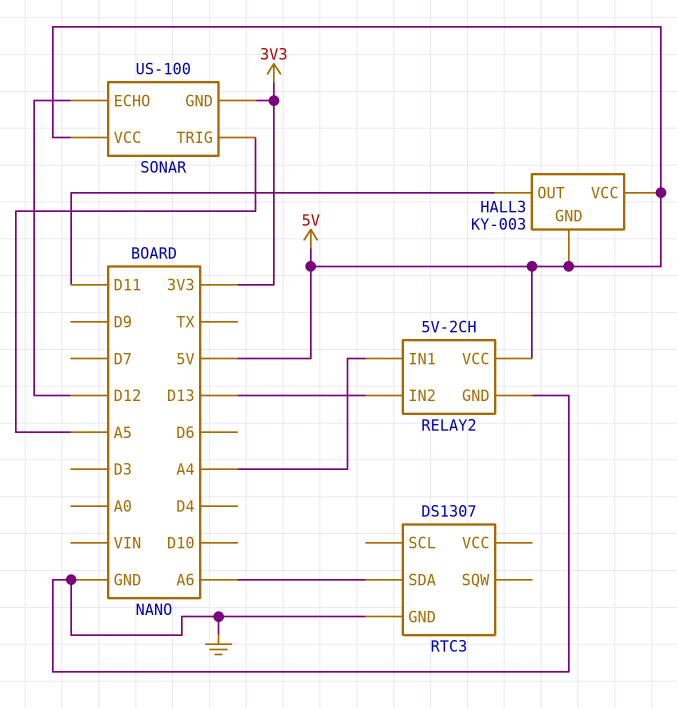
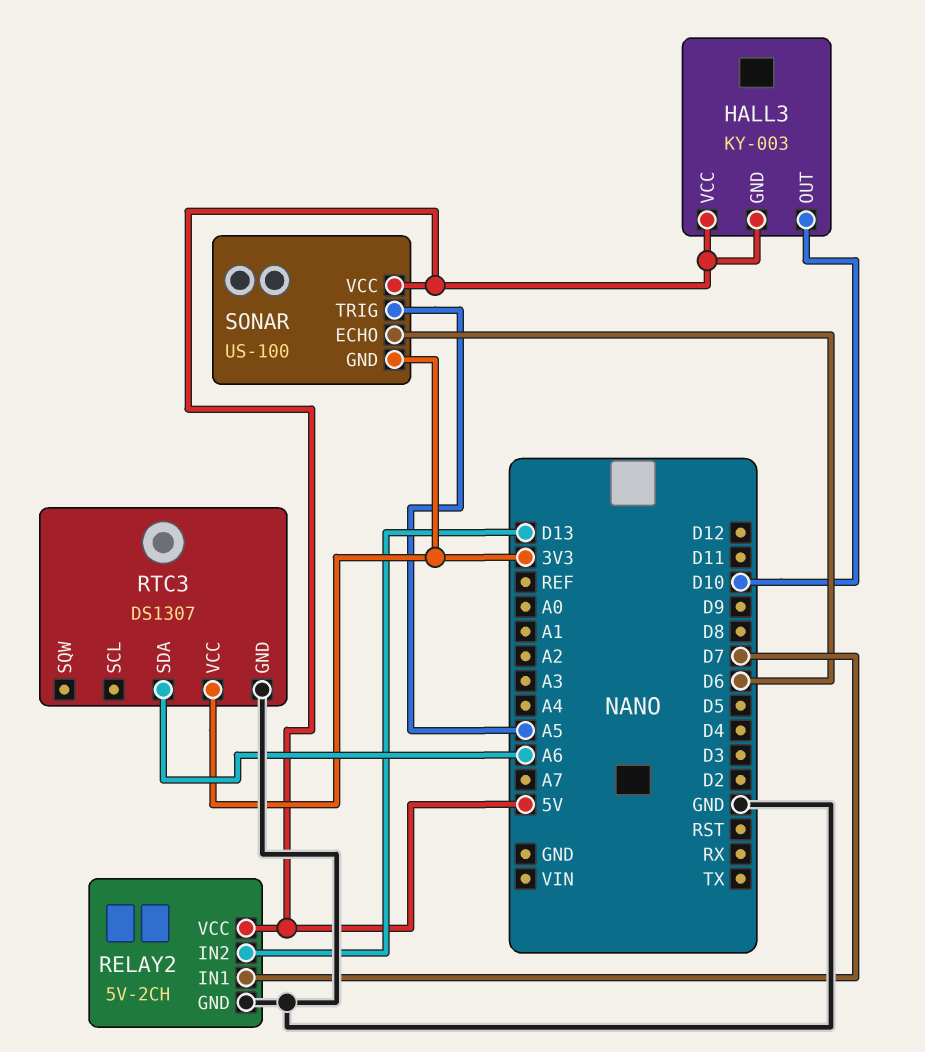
HALL3 pin OUT: D11 -> D10
RELAY2 pin IN1: A4 -> D7
RTC3 pin VCC: none -> 3V3
SONAR pin ECHO: D12 -> D6

